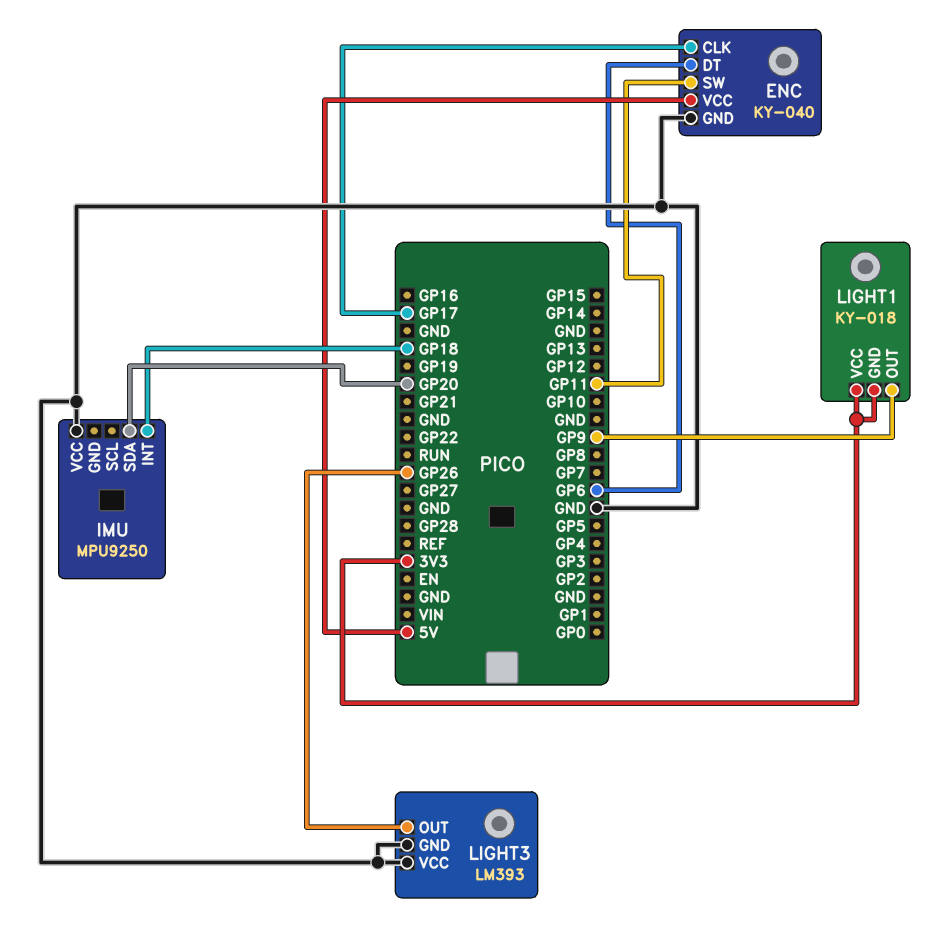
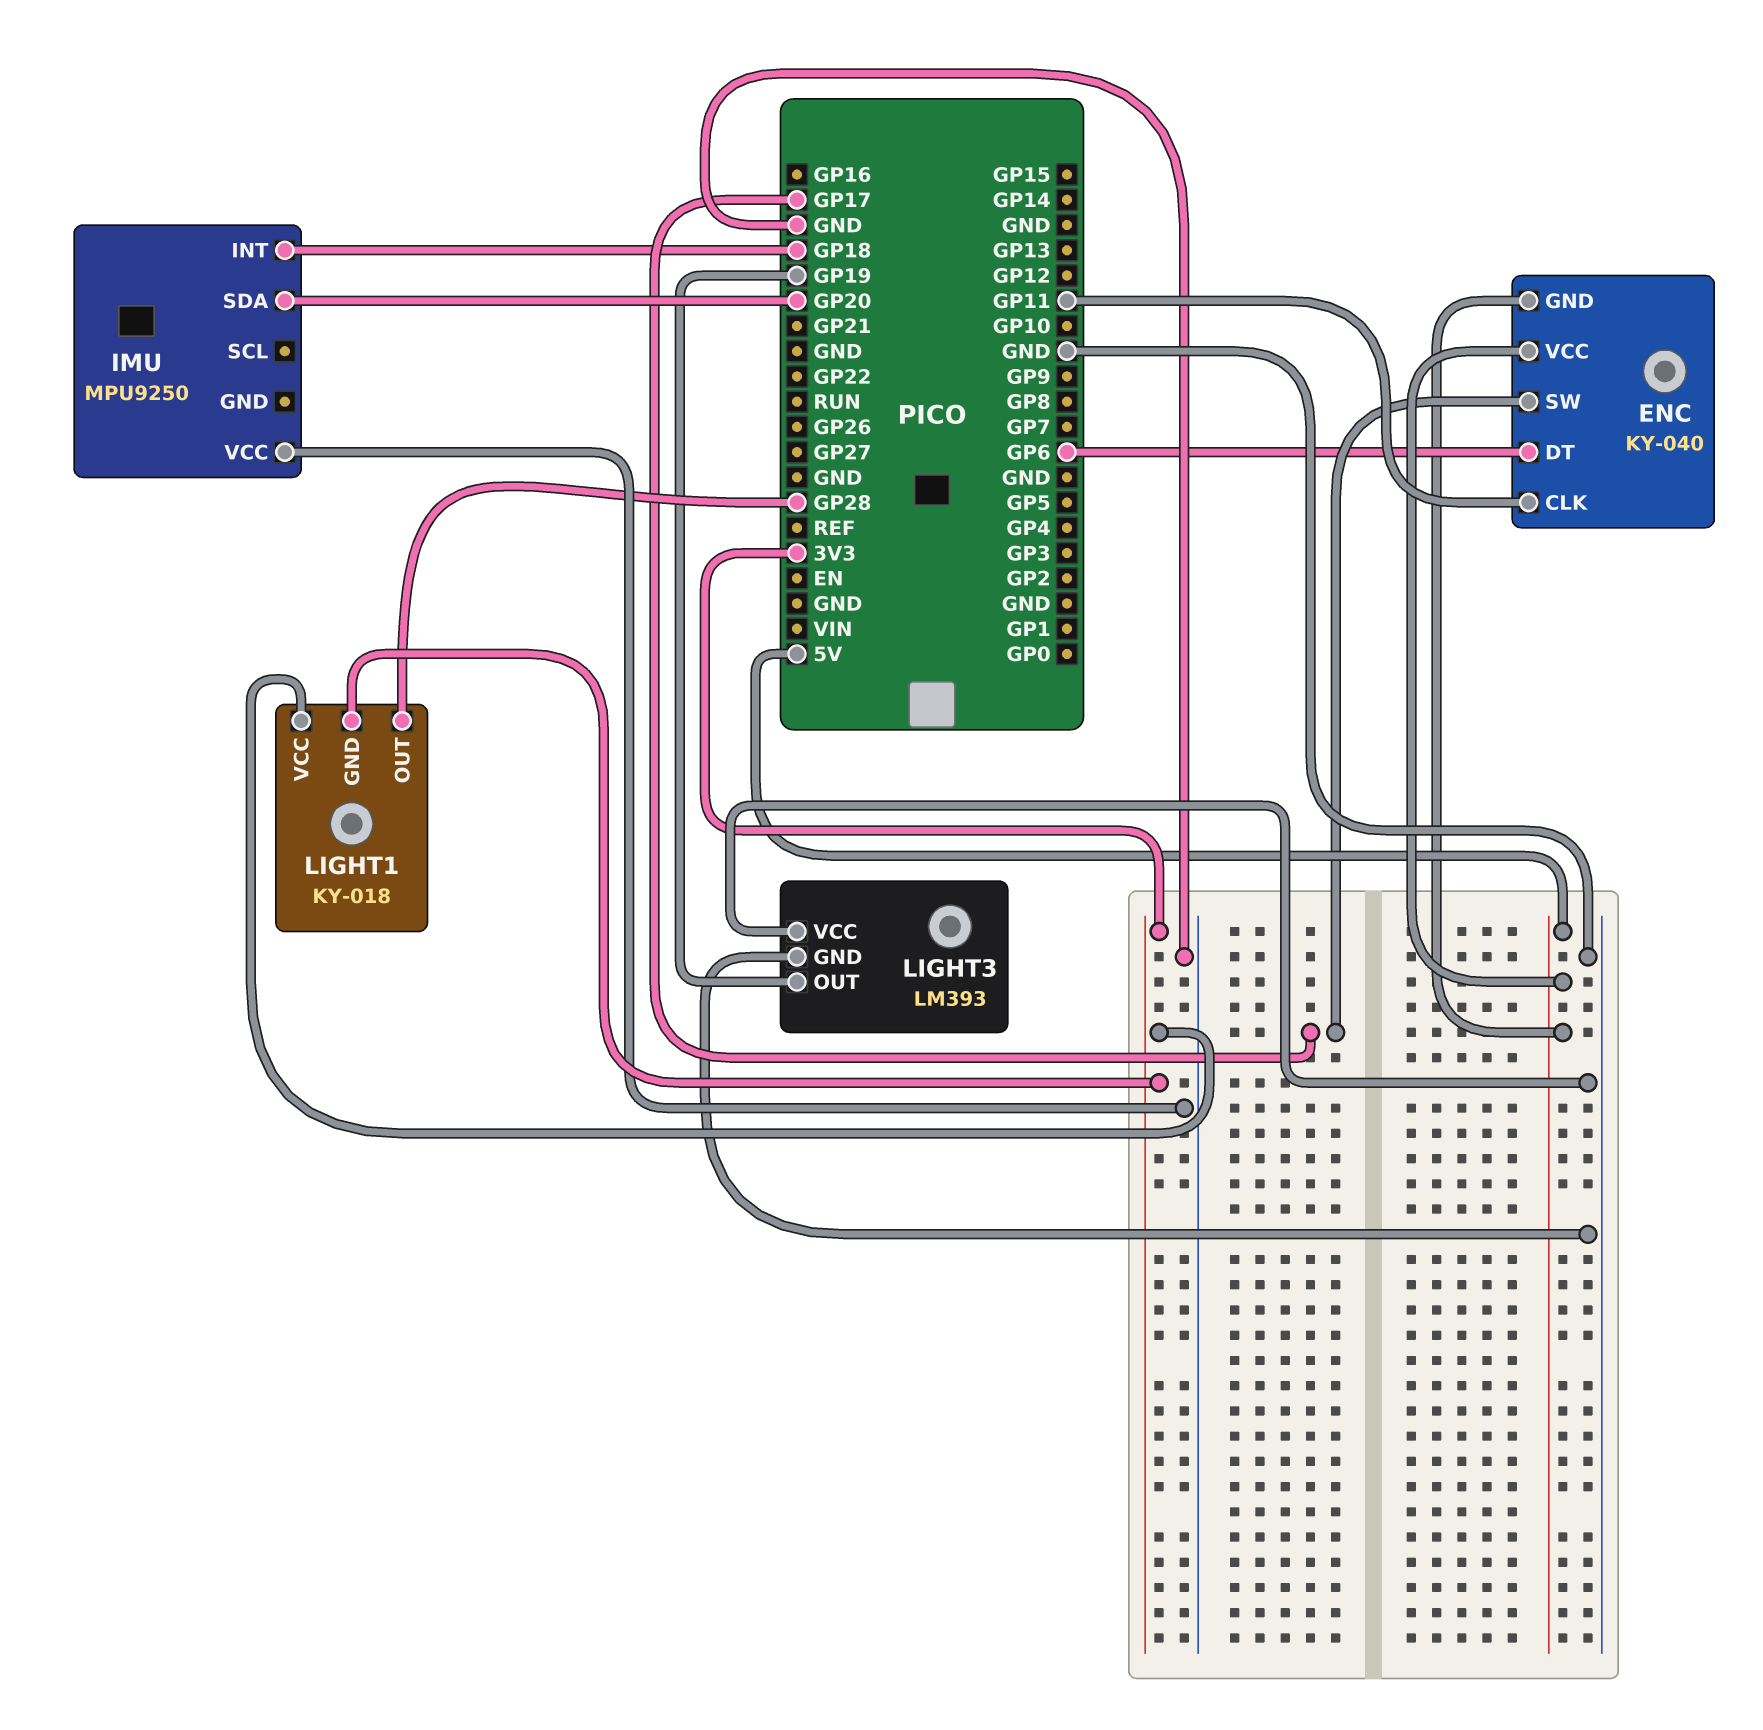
ENC pin CLK: GP17 -> GP11
ENC pin GND: GND -> 5V
ENC pin SW: GP11 -> GP17
LIGHT1 pin OUT: GP9 -> GP28
LIGHT3 pin OUT: GP26 -> GP19

